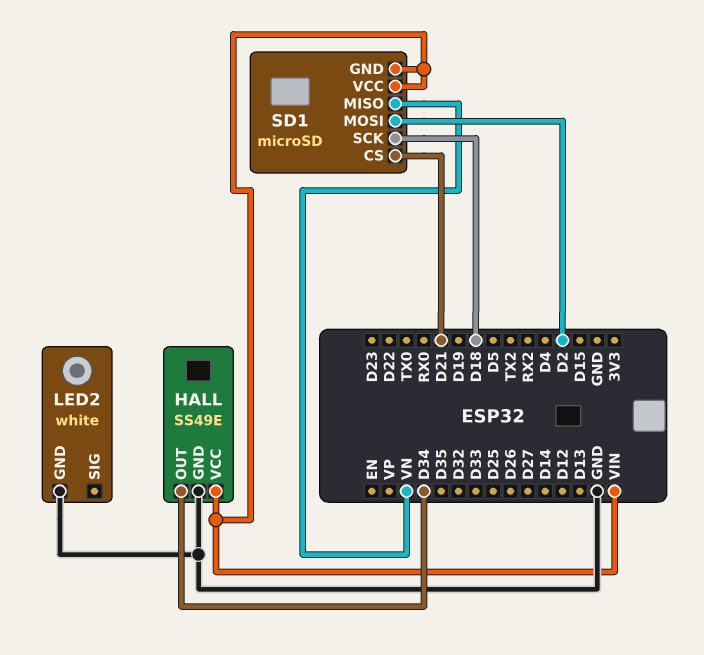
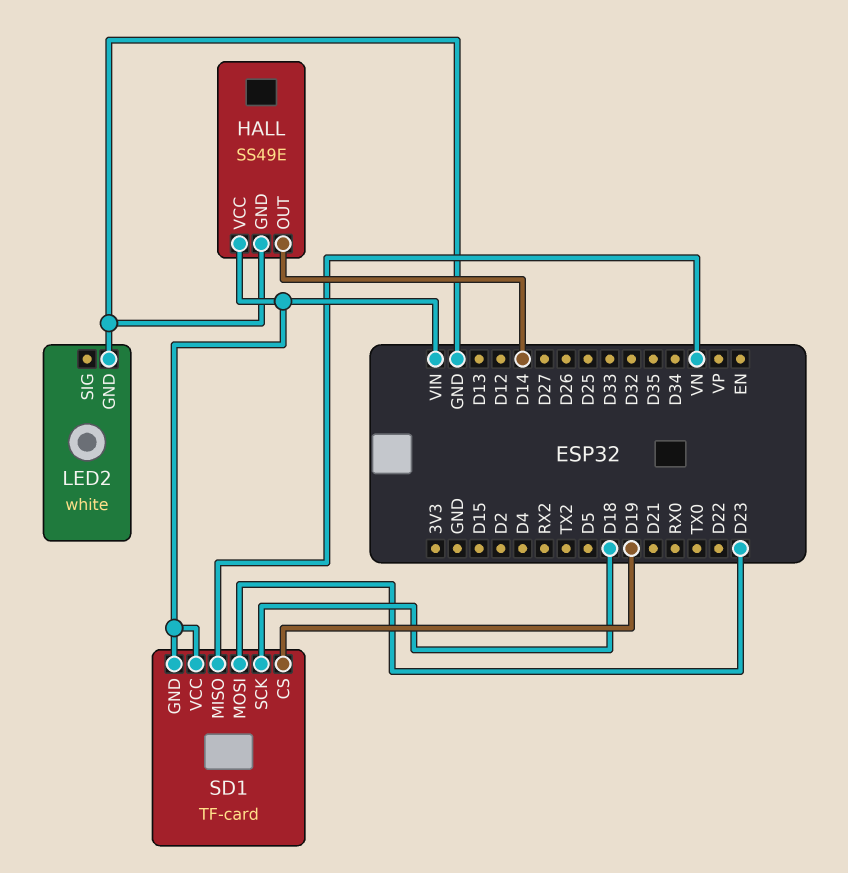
HALL pin OUT: D34 -> D14
SD1: microSD -> TF-card
SD1 pin CS: D21 -> D19
SD1 pin MOSI: D2 -> D23

